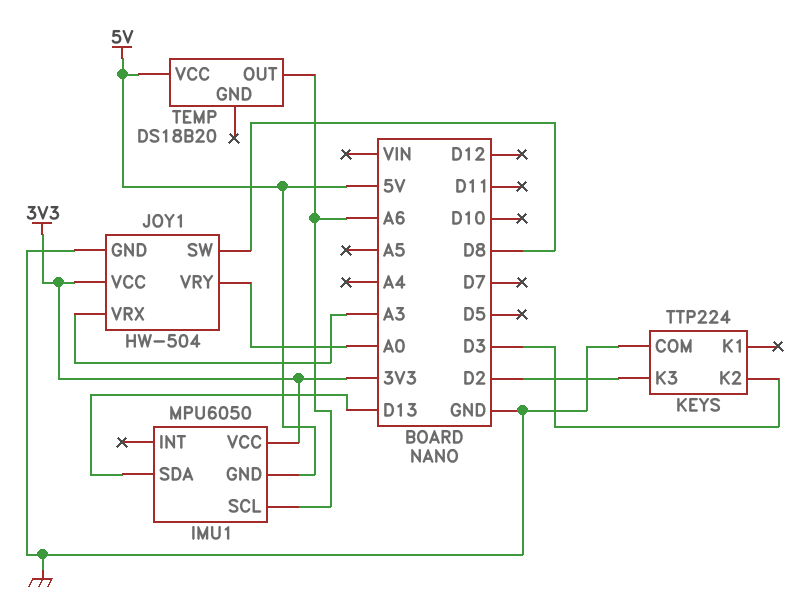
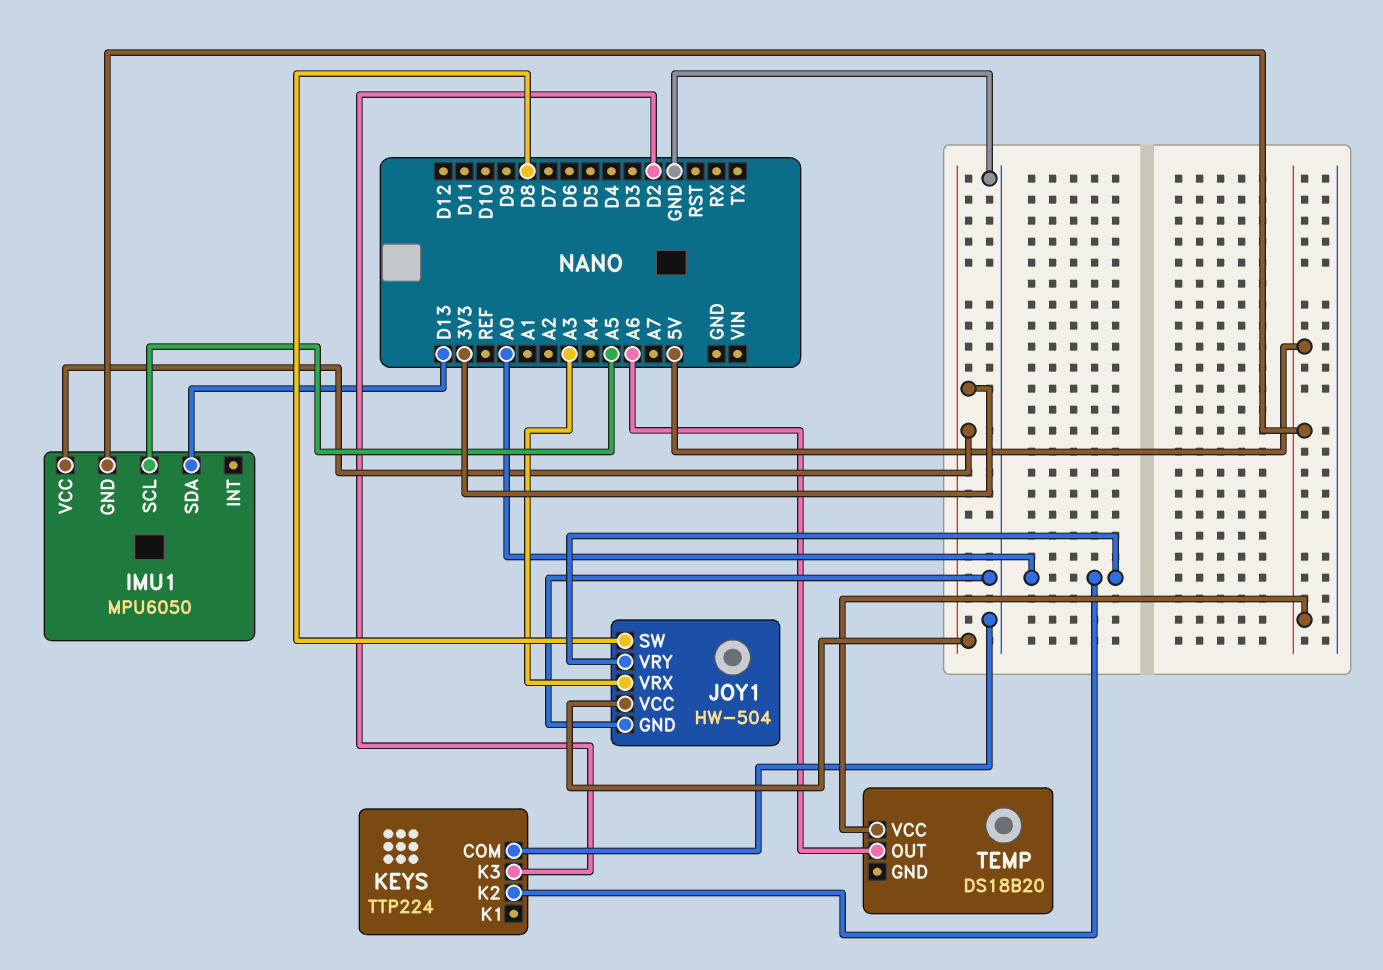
IMU1 pin SCL: A6 -> A5
KEYS pin K2: D3 -> A0

